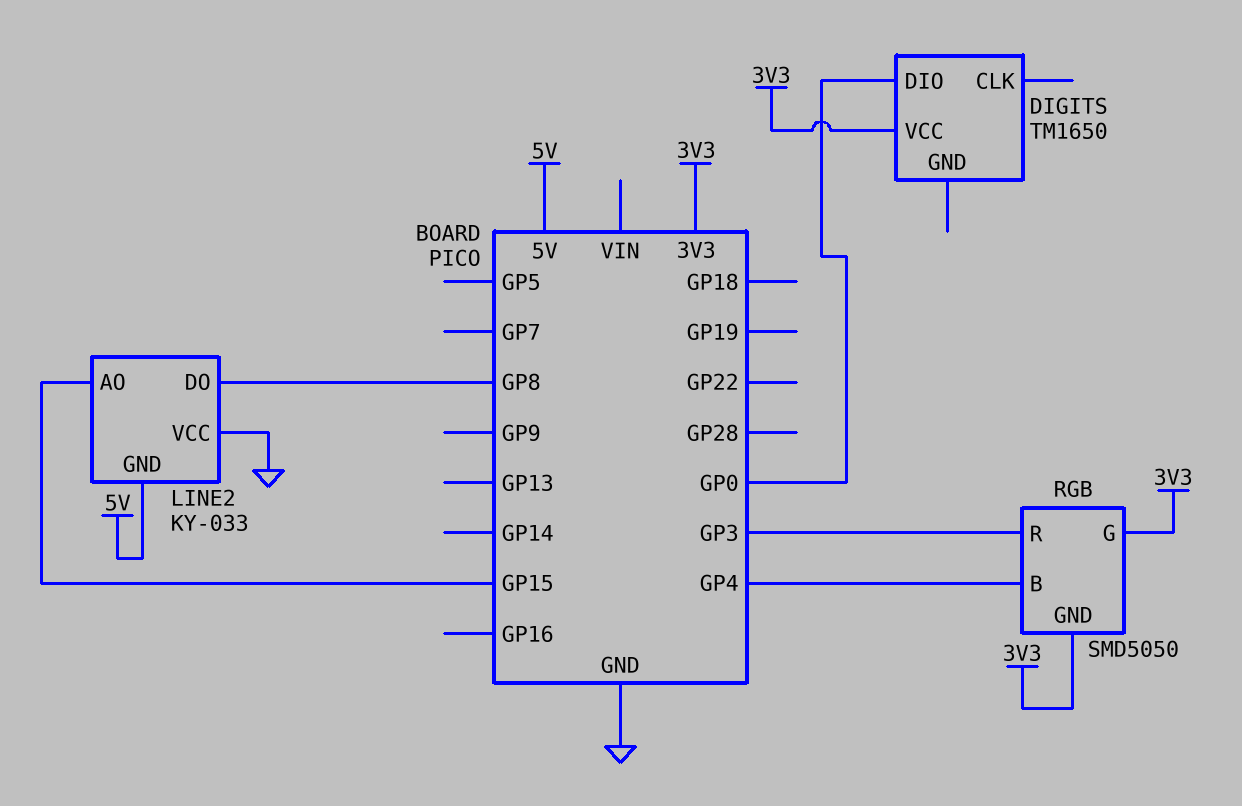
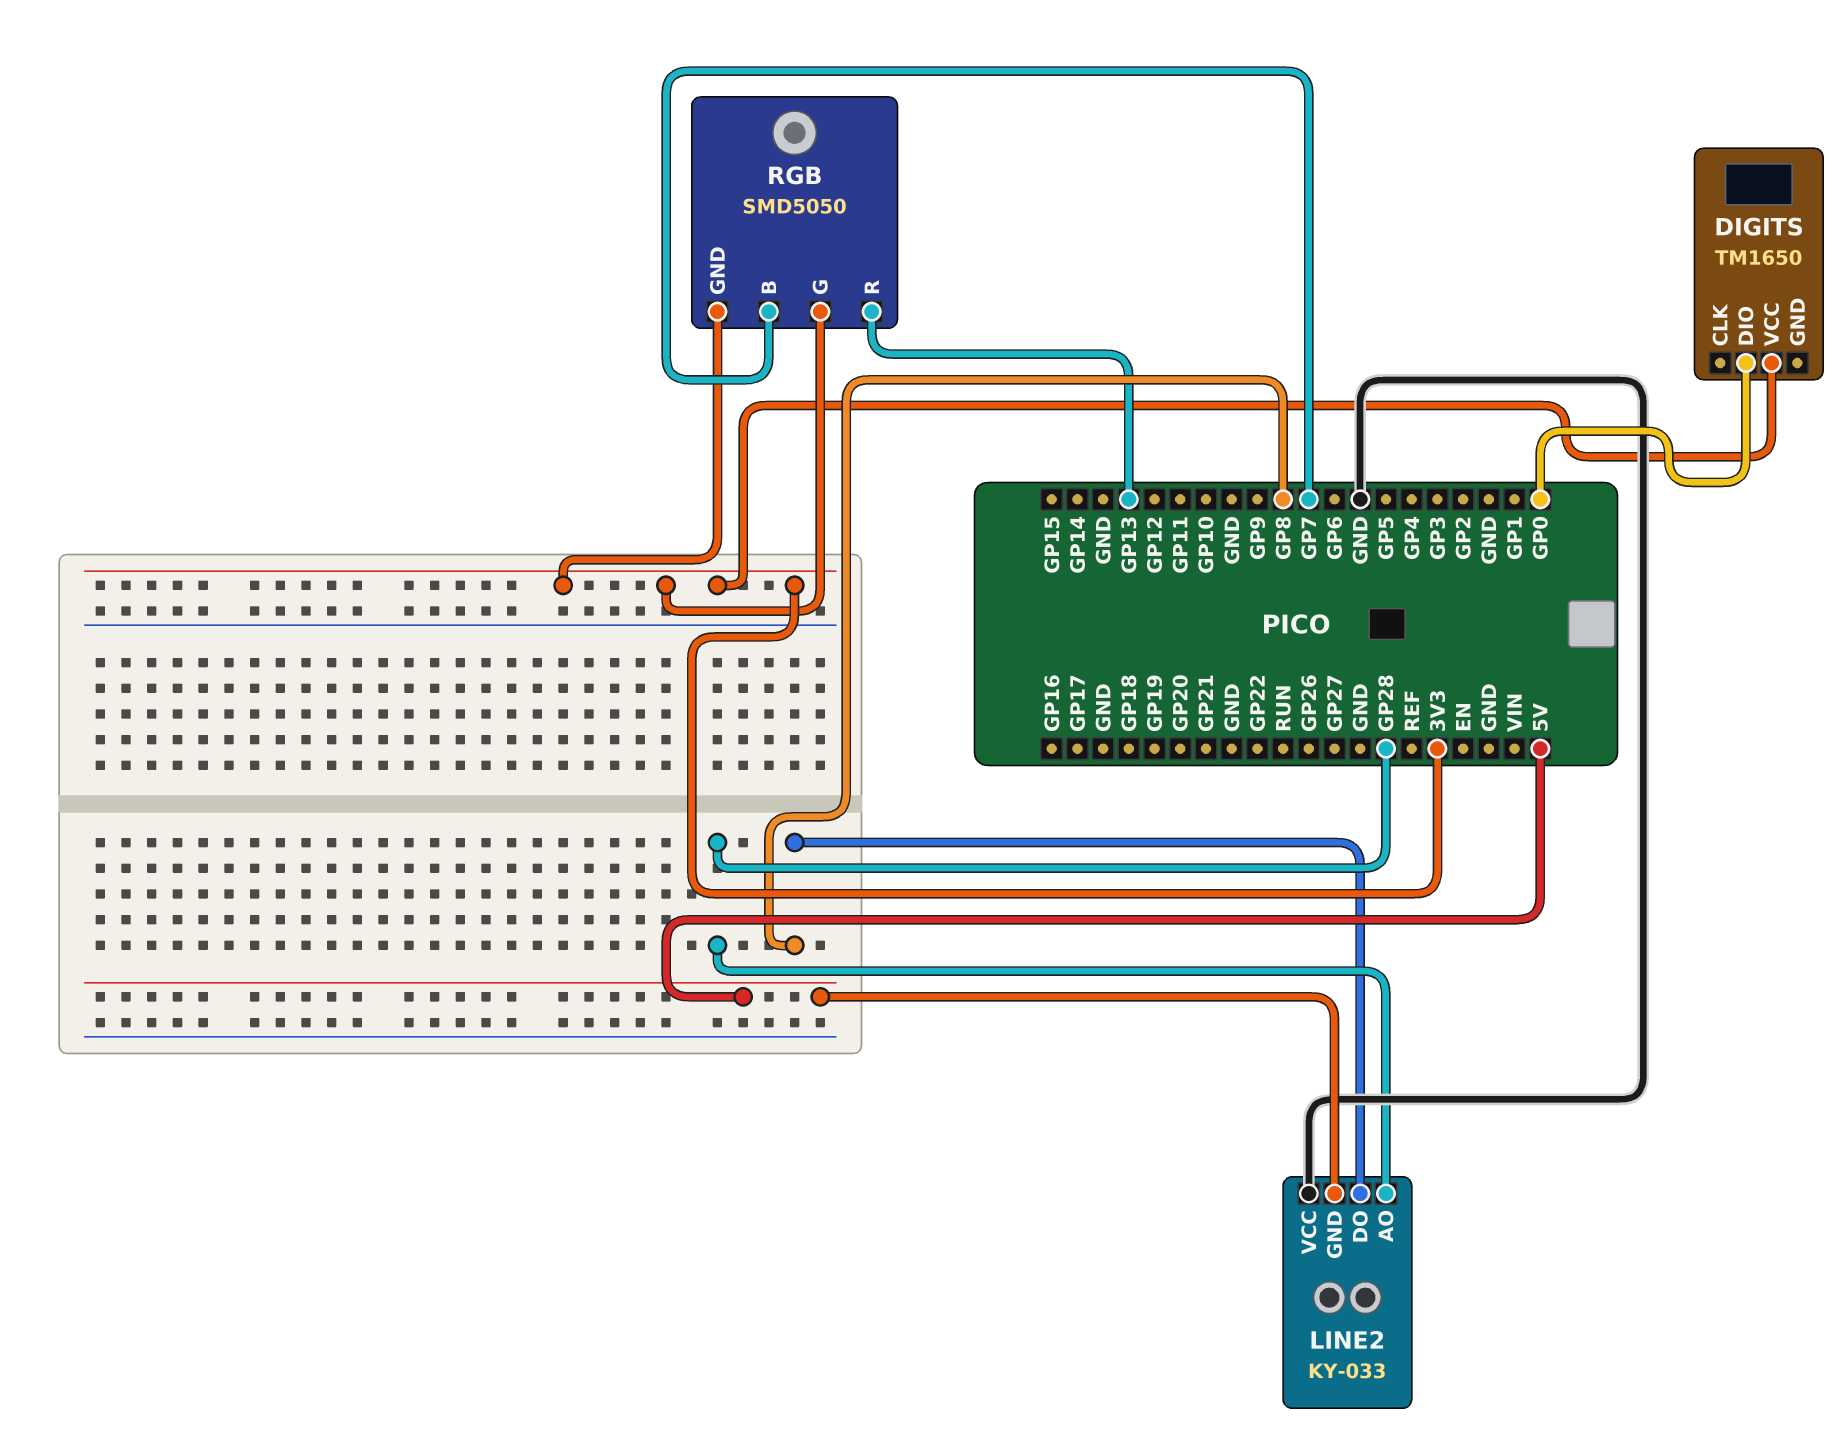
LINE2 pin AO: GP15 -> GP28
RGB pin B: GP4 -> GP7
RGB pin R: GP3 -> GP13

